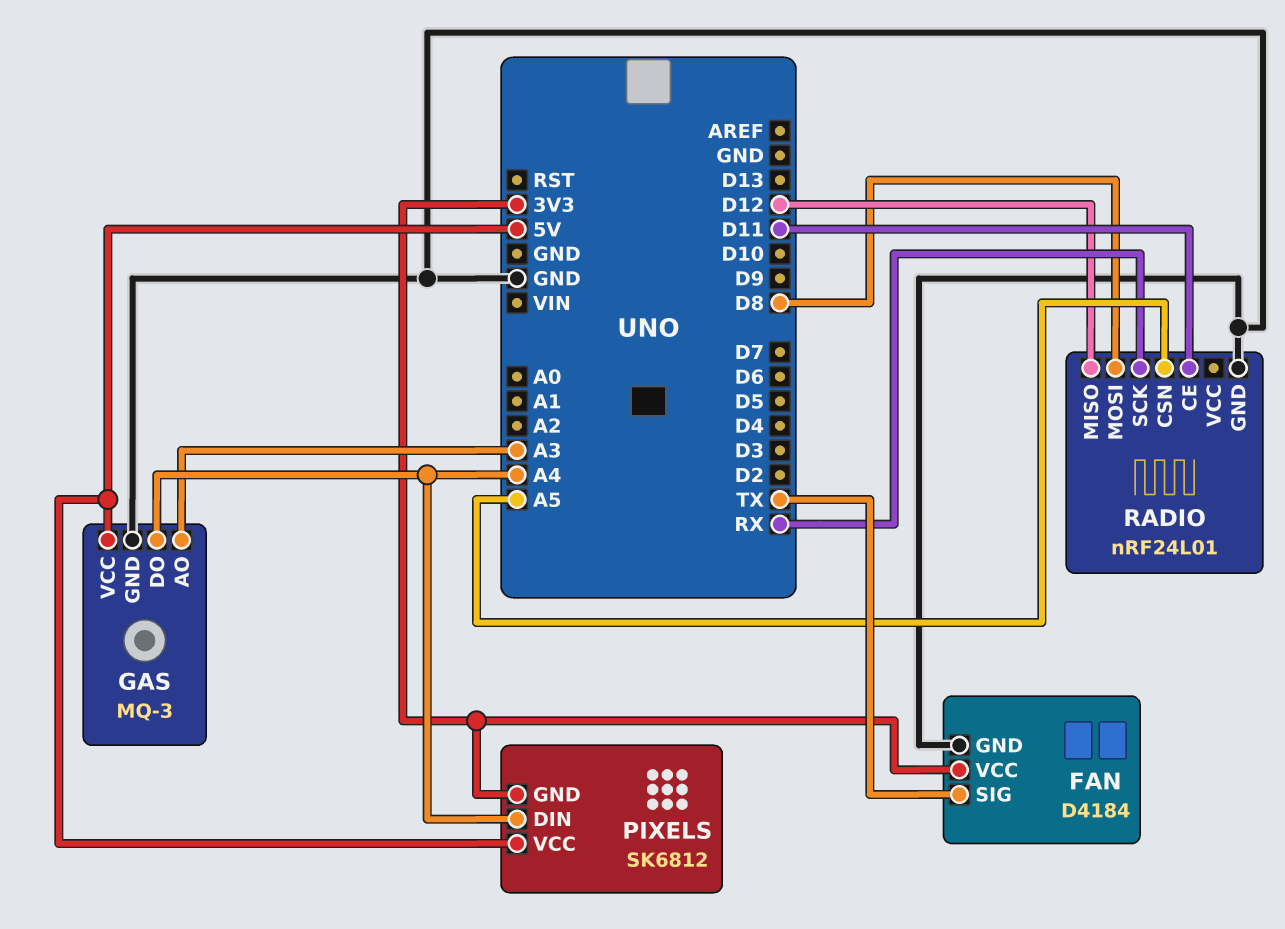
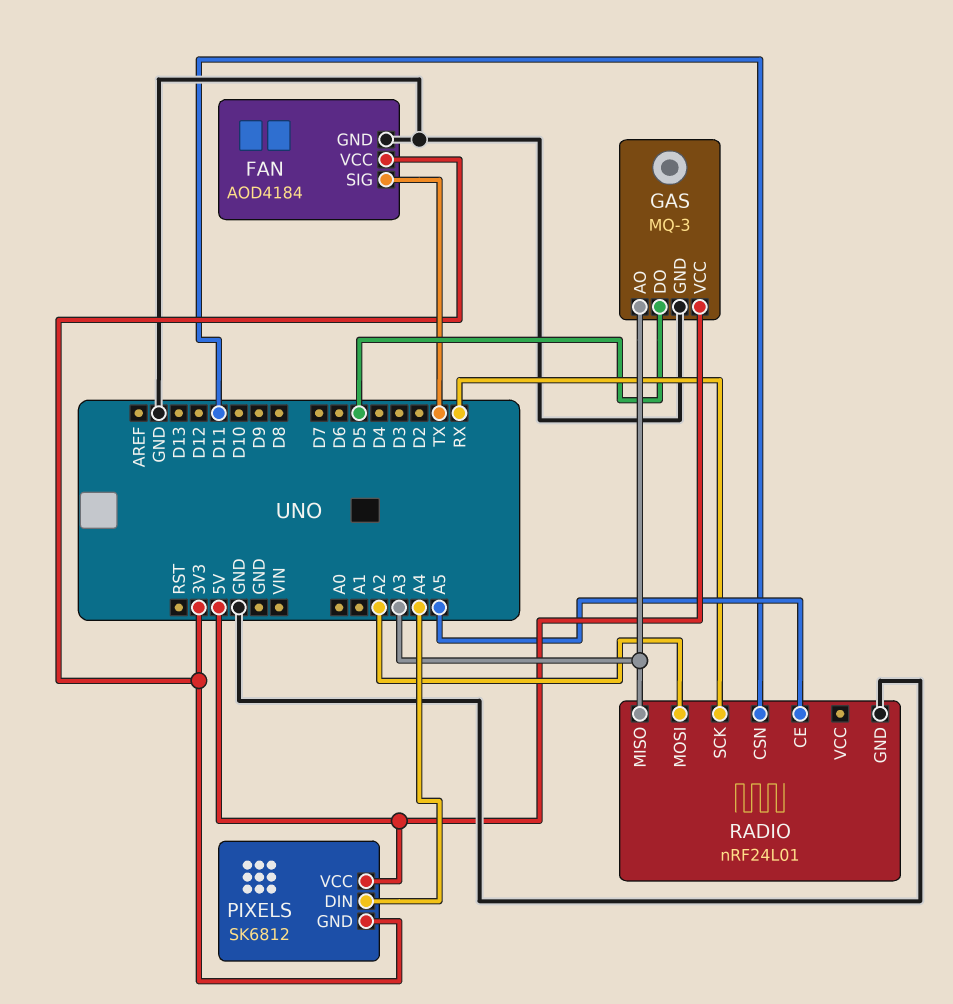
FAN: D4184 -> AOD4184
GAS pin DO: A4 -> D5
RADIO pin CE: D11 -> A5
RADIO pin CSN: A5 -> D11
RADIO pin MISO: D12 -> A3
RADIO pin MOSI: D8 -> A2

